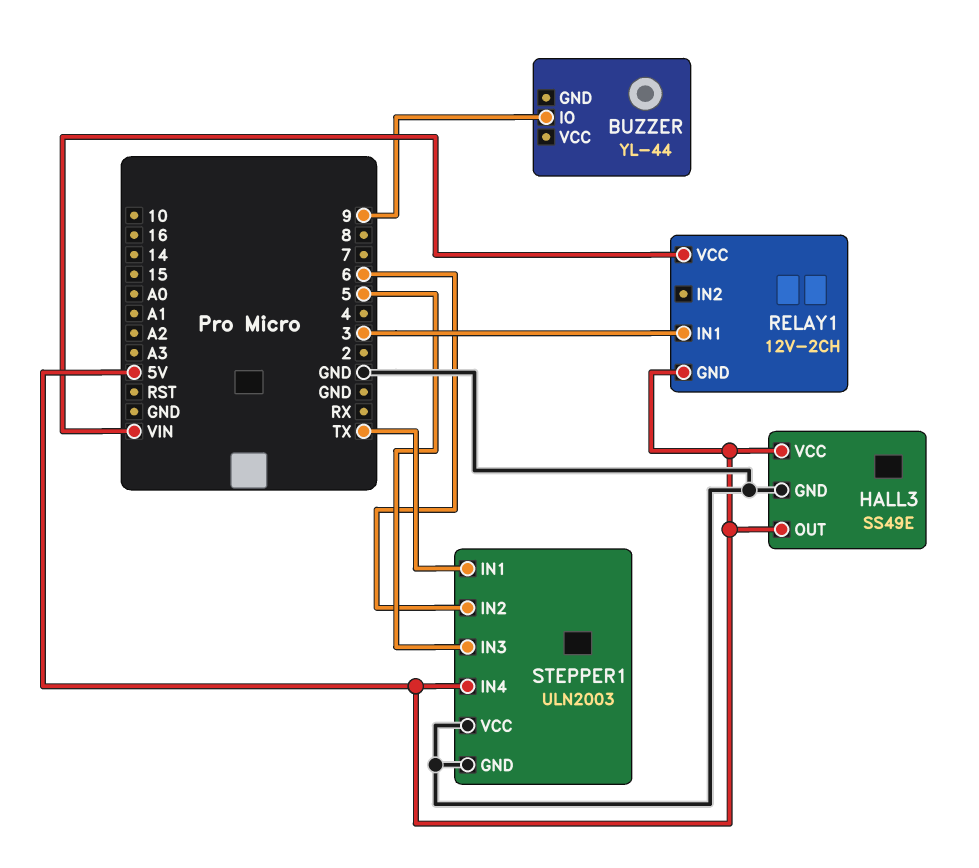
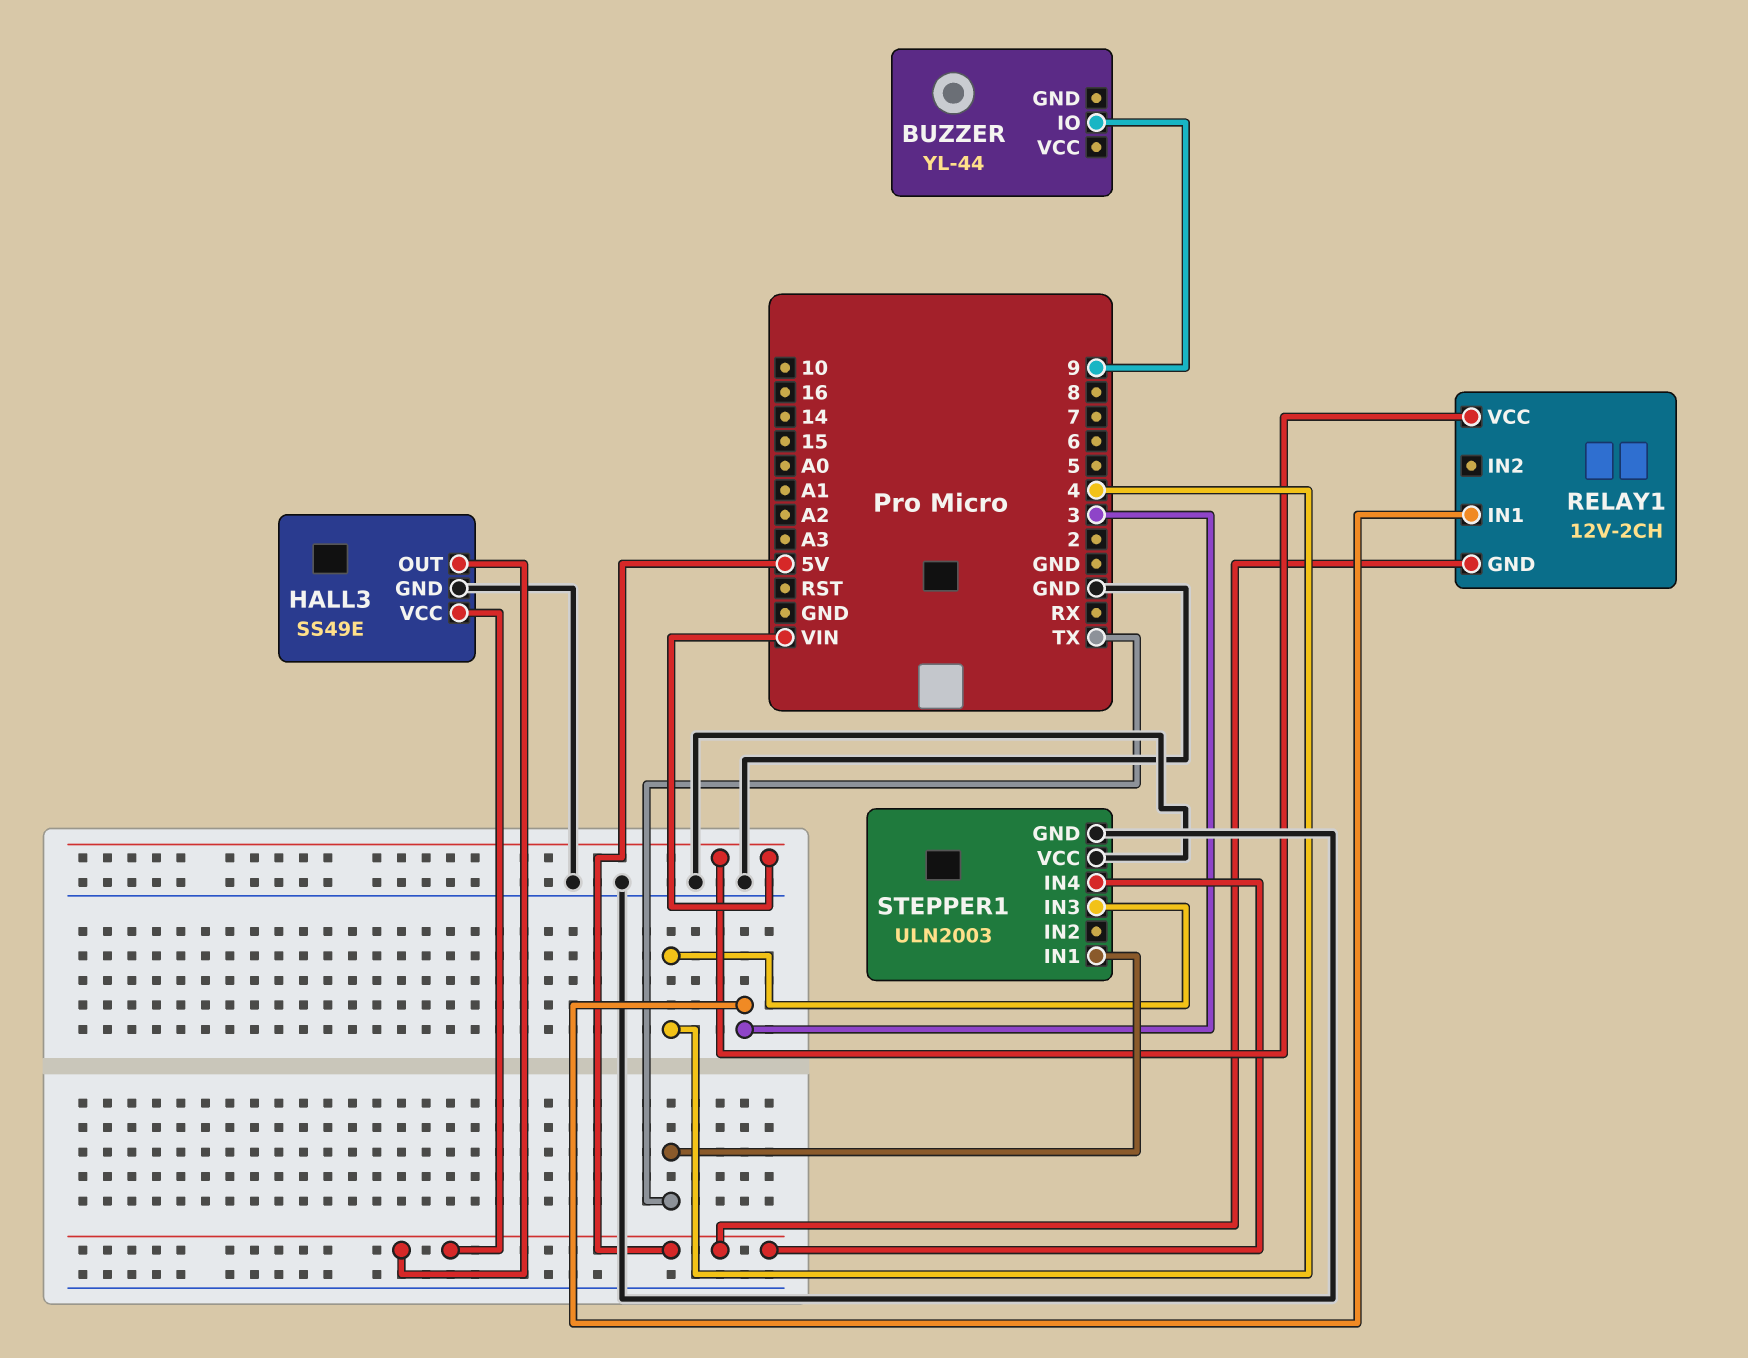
STEPPER1 pin IN2: 6 -> none
STEPPER1 pin IN3: 5 -> 4

